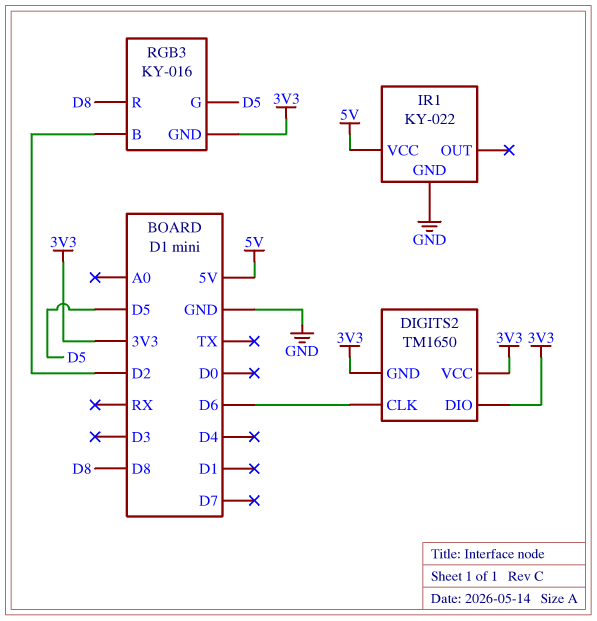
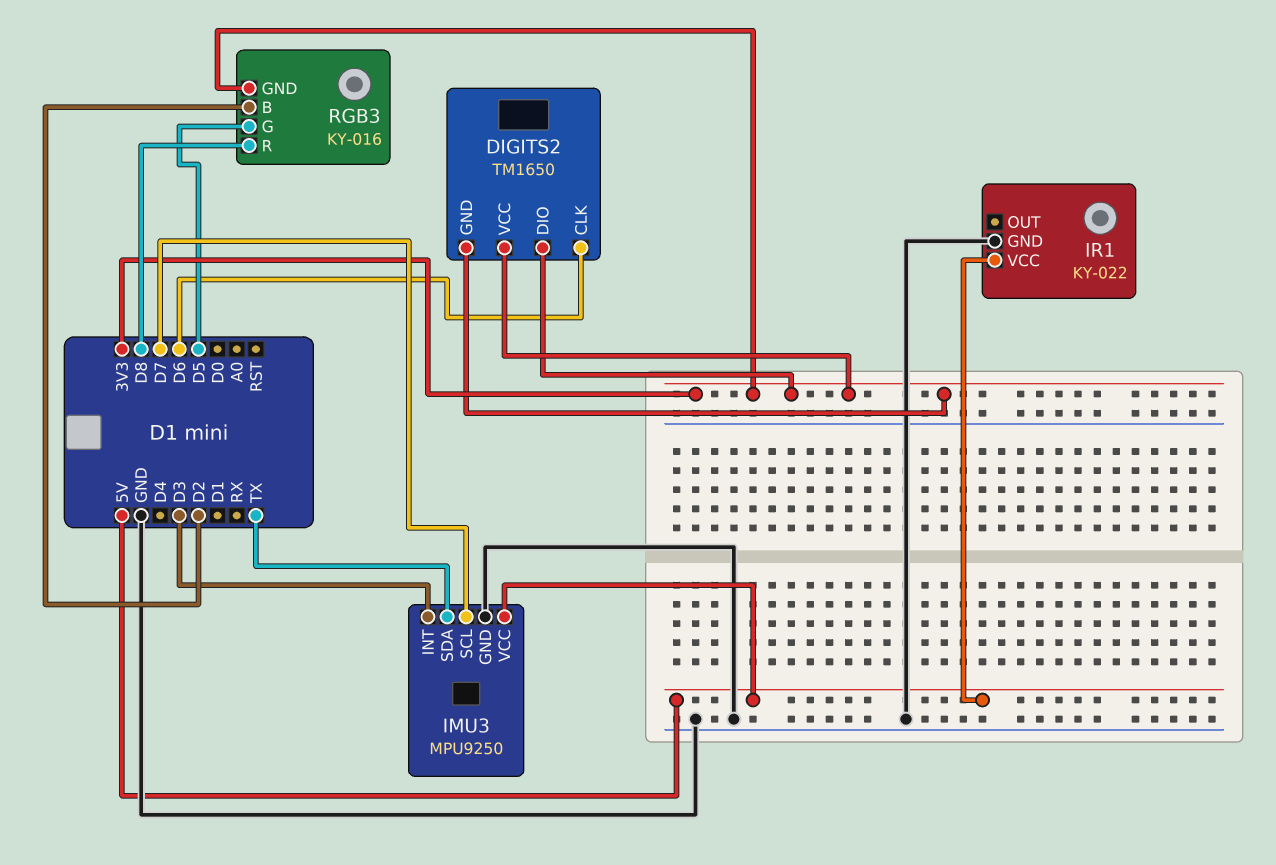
IMU3: none -> MPU9250
IMU3 pin GND: none -> GND
IMU3 pin INT: none -> D3
IMU3 pin SCL: none -> D7
IMU3 pin SDA: none -> TX
IMU3 pin VCC: none -> 5V

